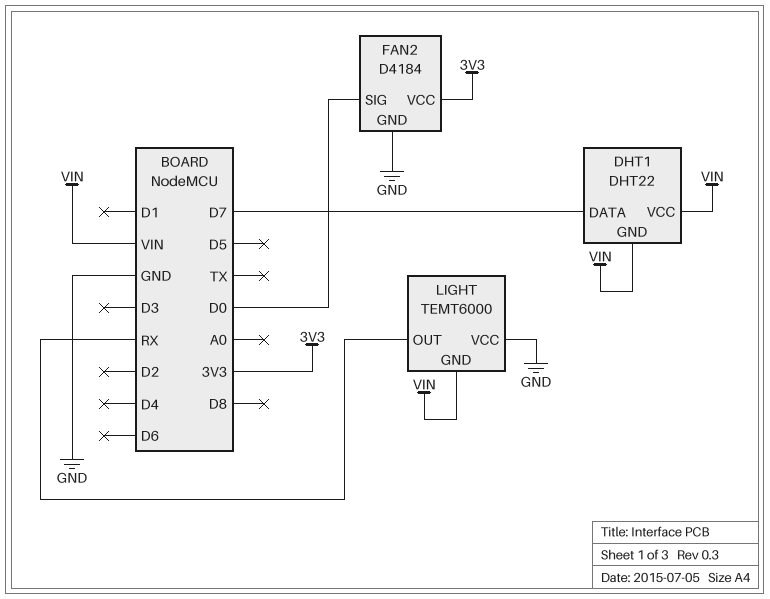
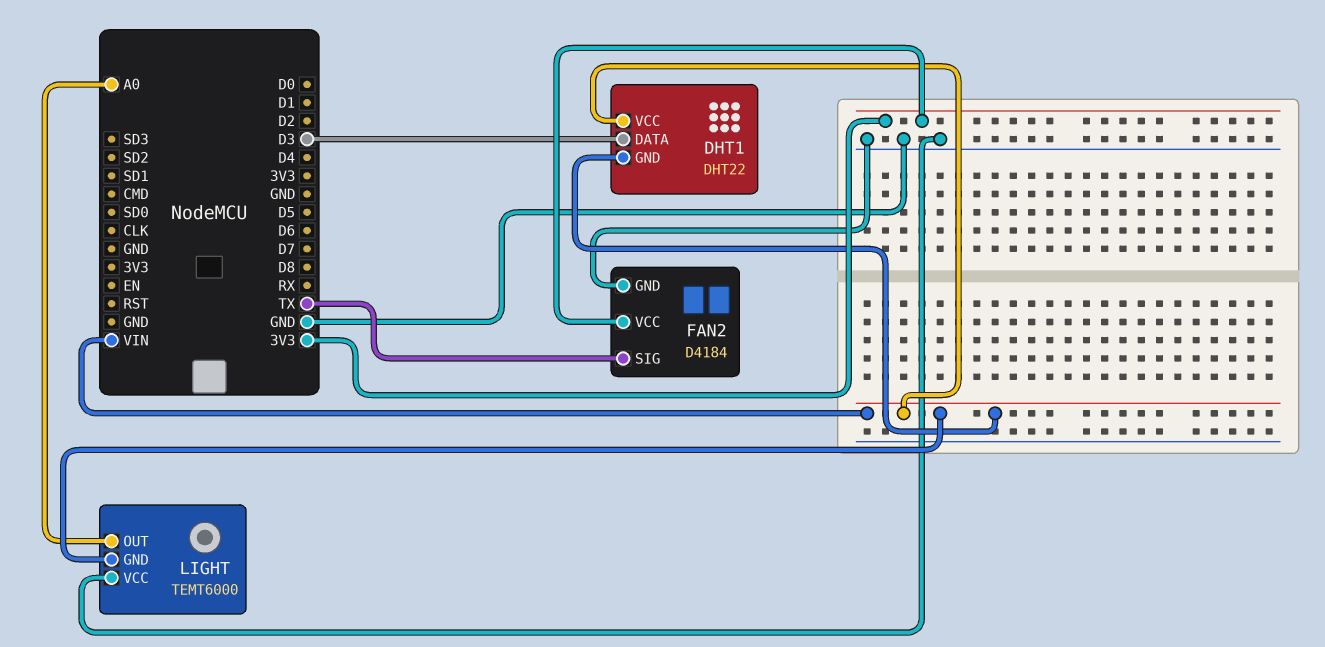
DHT1 pin DATA: D7 -> D3
FAN2 pin SIG: D0 -> TX
LIGHT pin OUT: RX -> A0

